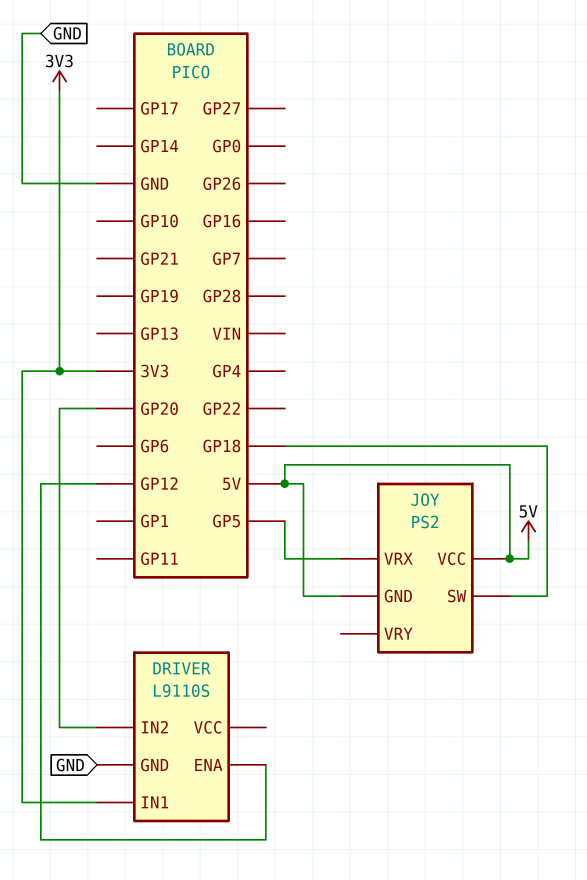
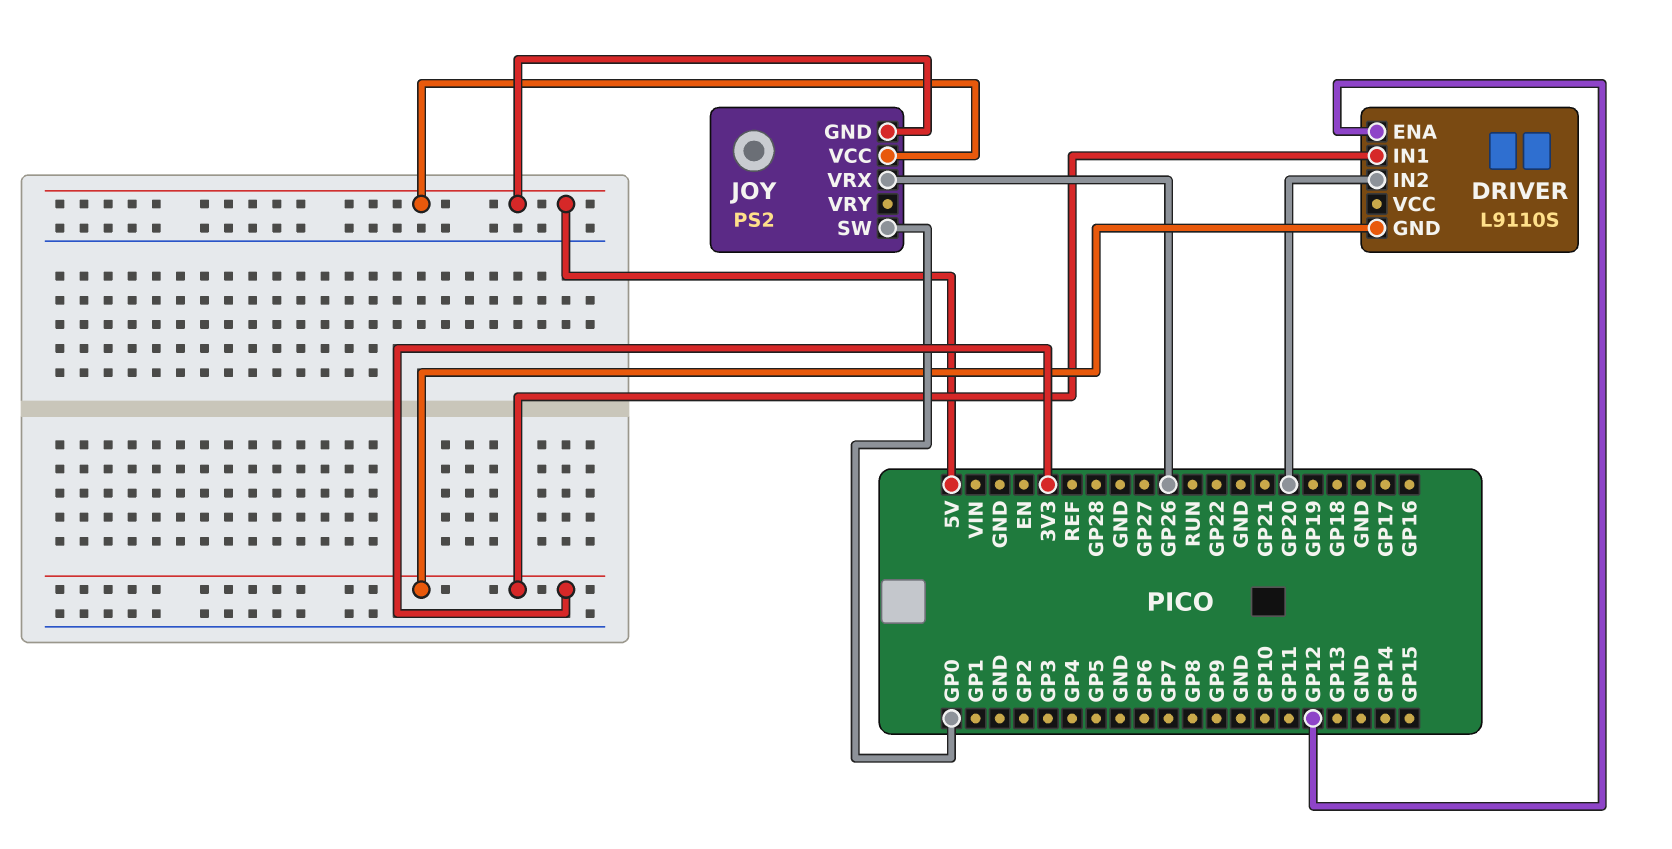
DRIVER pin GND: GND -> 3V3
JOY pin SW: GP18 -> GP0
JOY pin VRX: GP5 -> GP26

